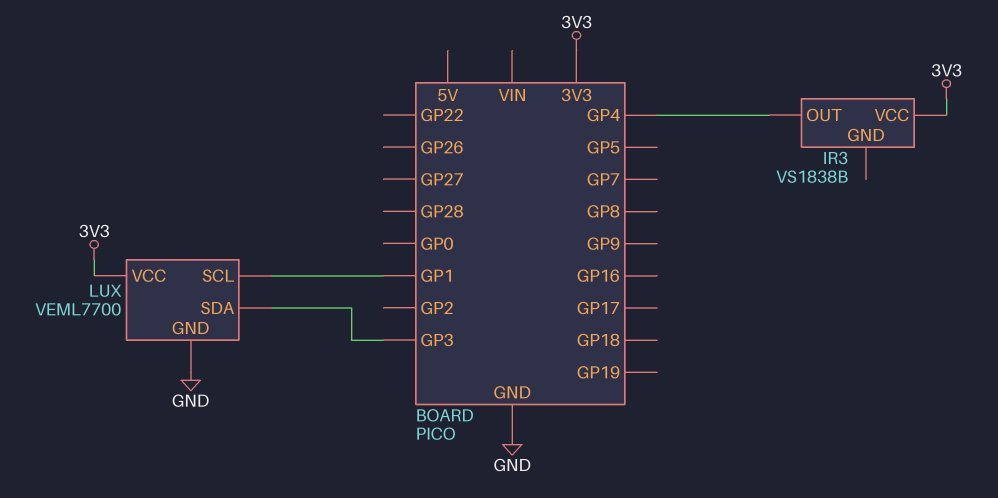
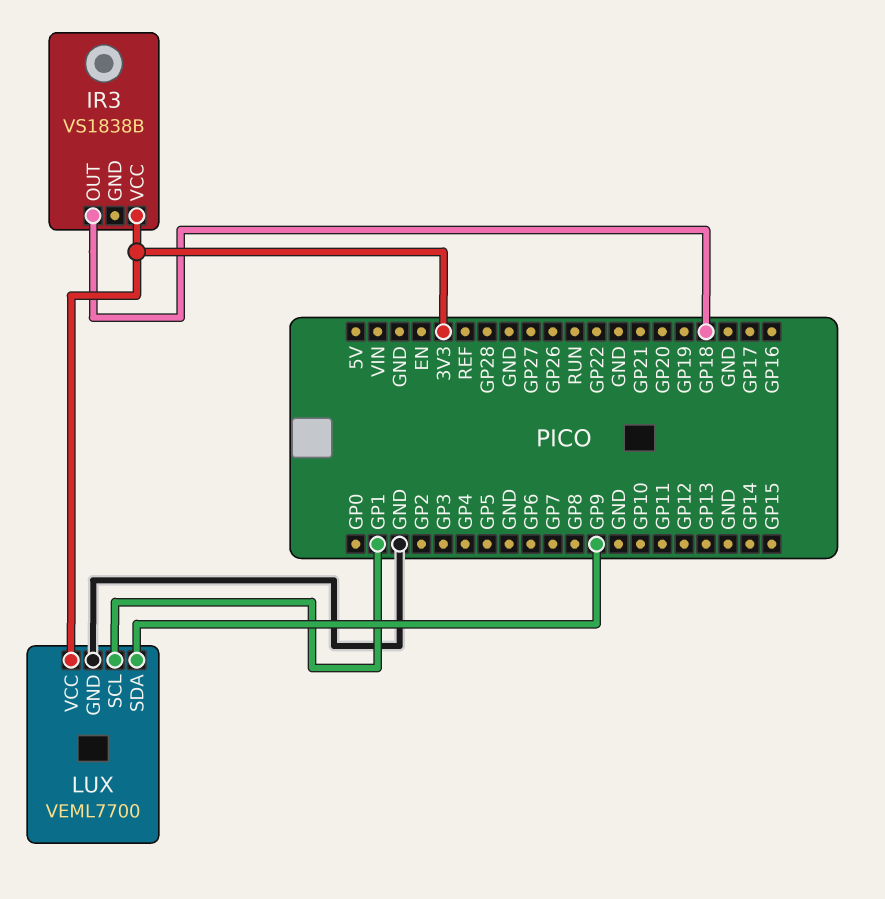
IR3 pin OUT: GP4 -> GP18
LUX pin SDA: GP3 -> GP9

